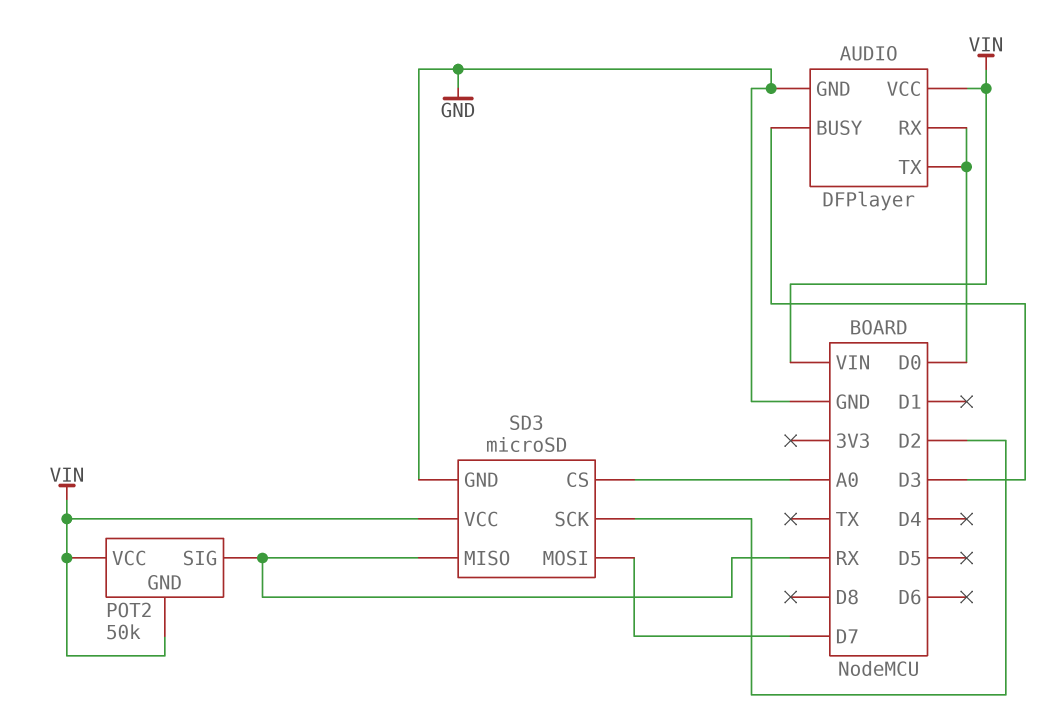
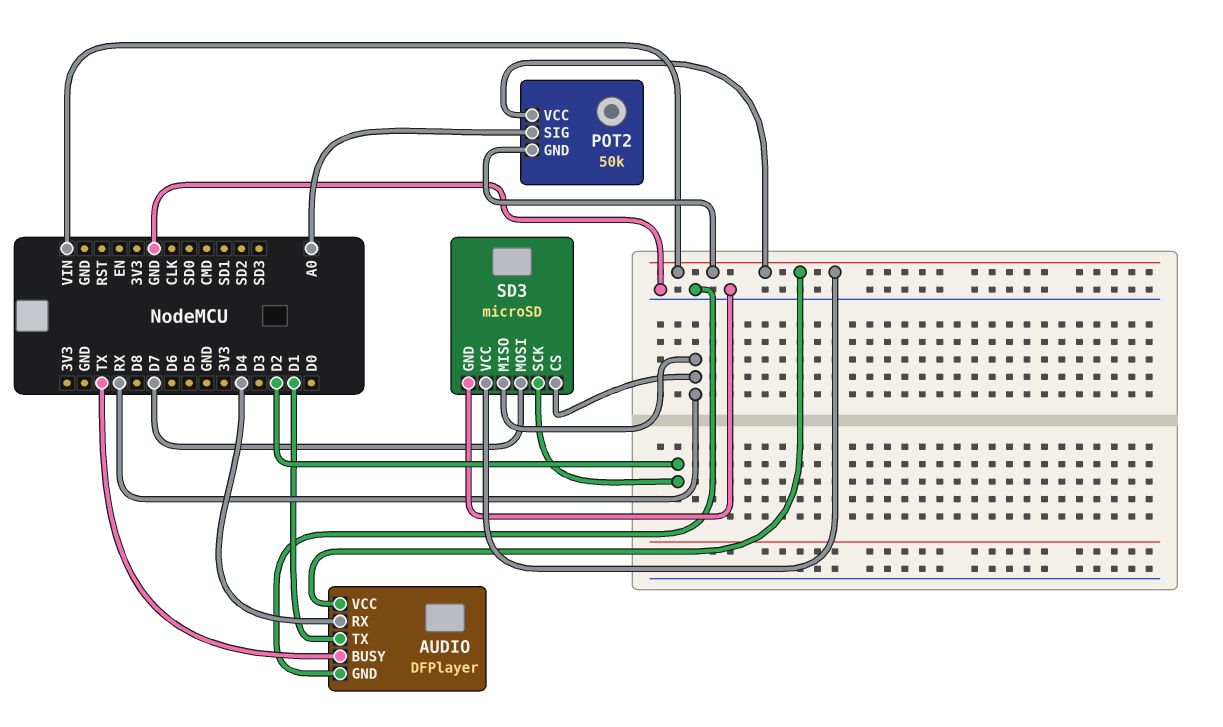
AUDIO pin BUSY: D3 -> TX
AUDIO pin RX: D0 -> D4
AUDIO pin TX: D0 -> D1
POT2 pin SIG: RX -> A0
SD3 pin CS: A0 -> RX

